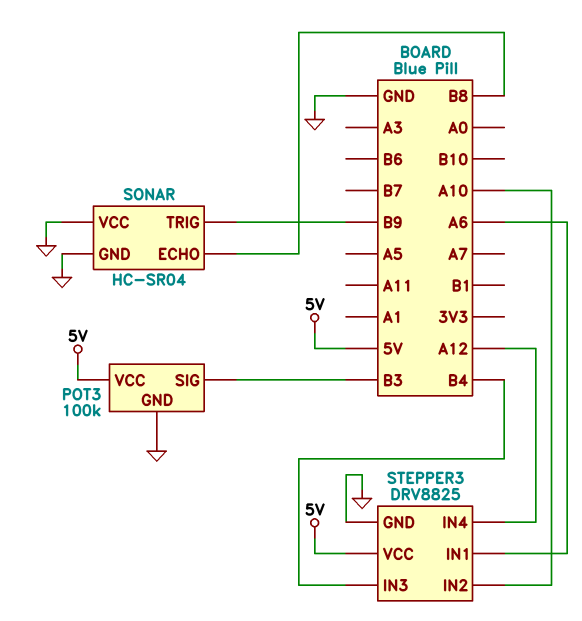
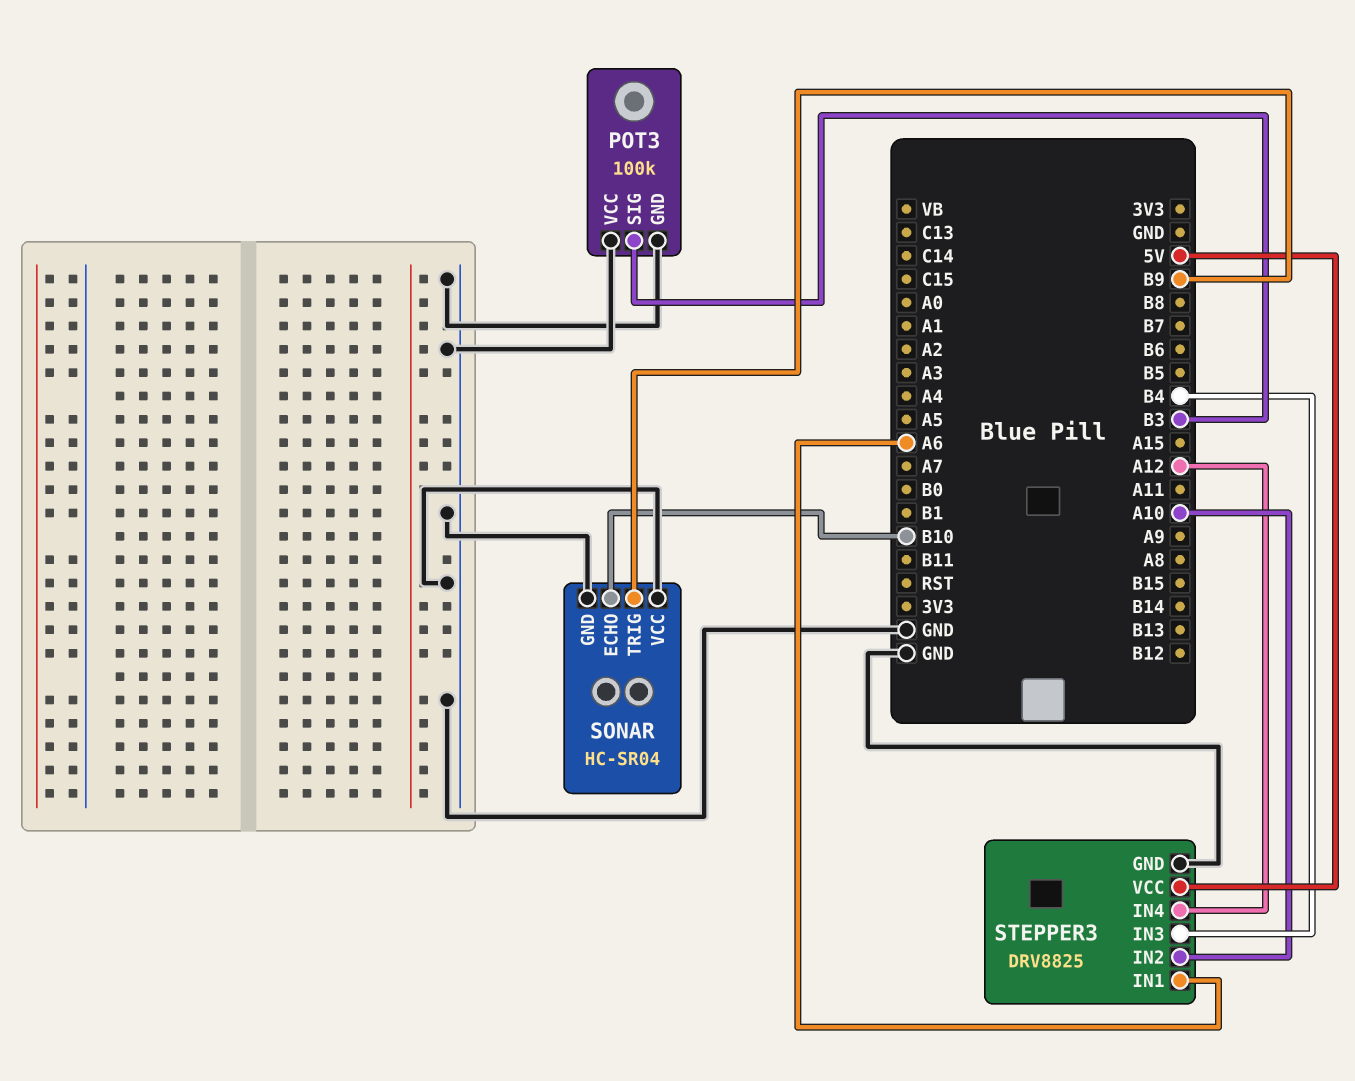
POT3 pin VCC: 5V -> GND
SONAR pin ECHO: B8 -> B10

